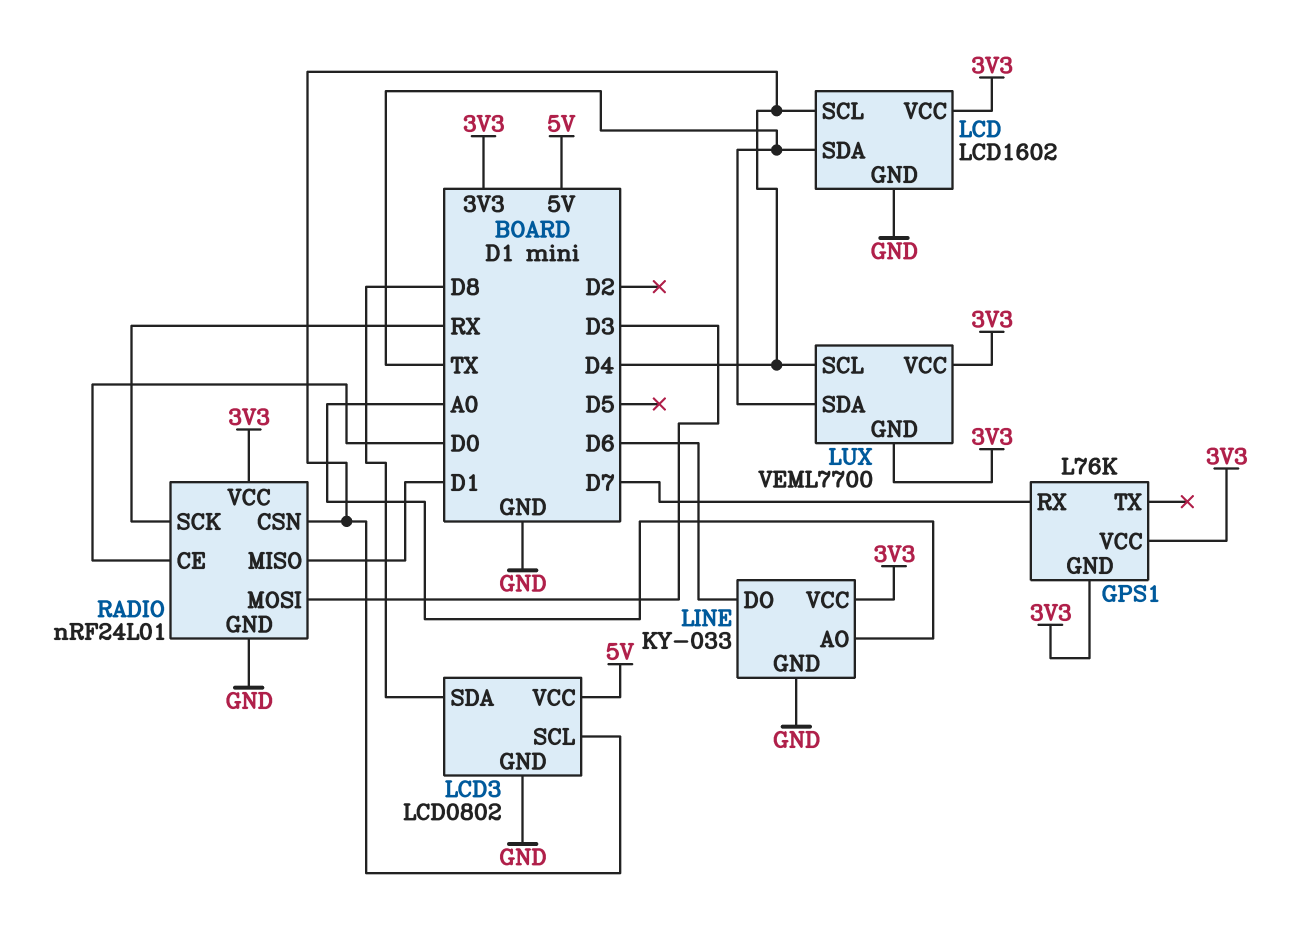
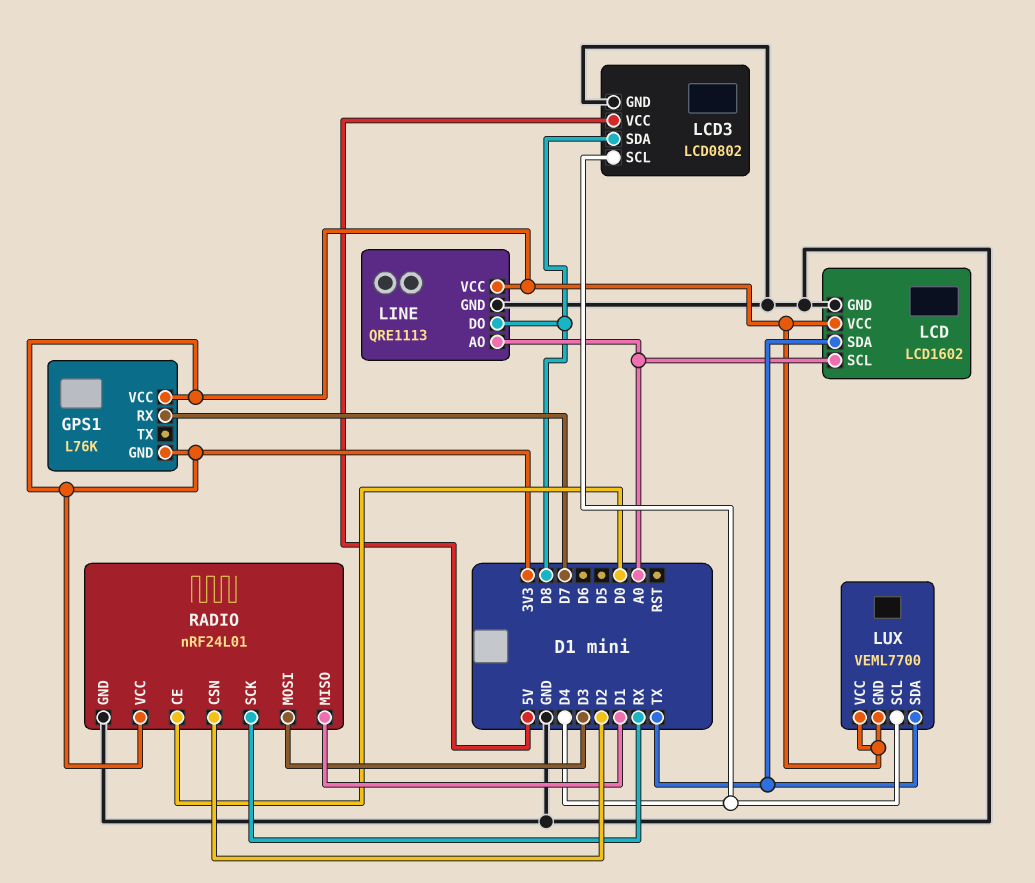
LCD pin SCL: D4 -> A0
LINE: KY-033 -> QRE1113
LINE pin DO: D6 -> D8
RADIO pin CSN: D4 -> D2

